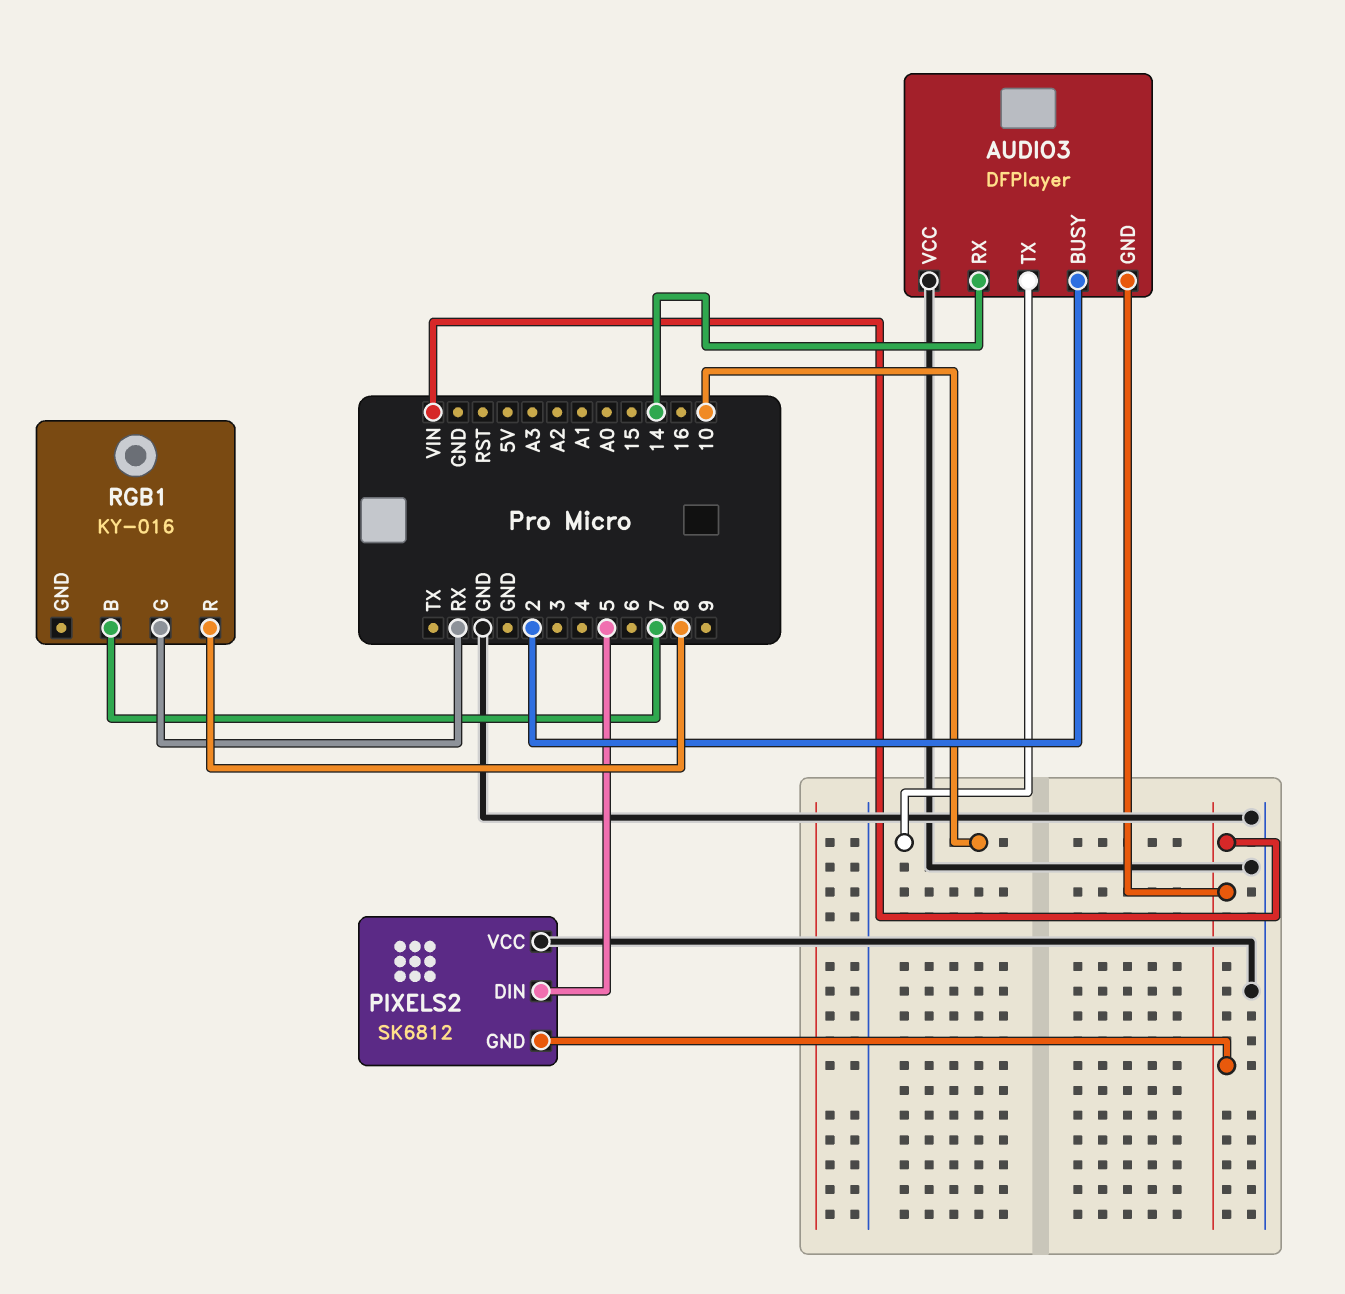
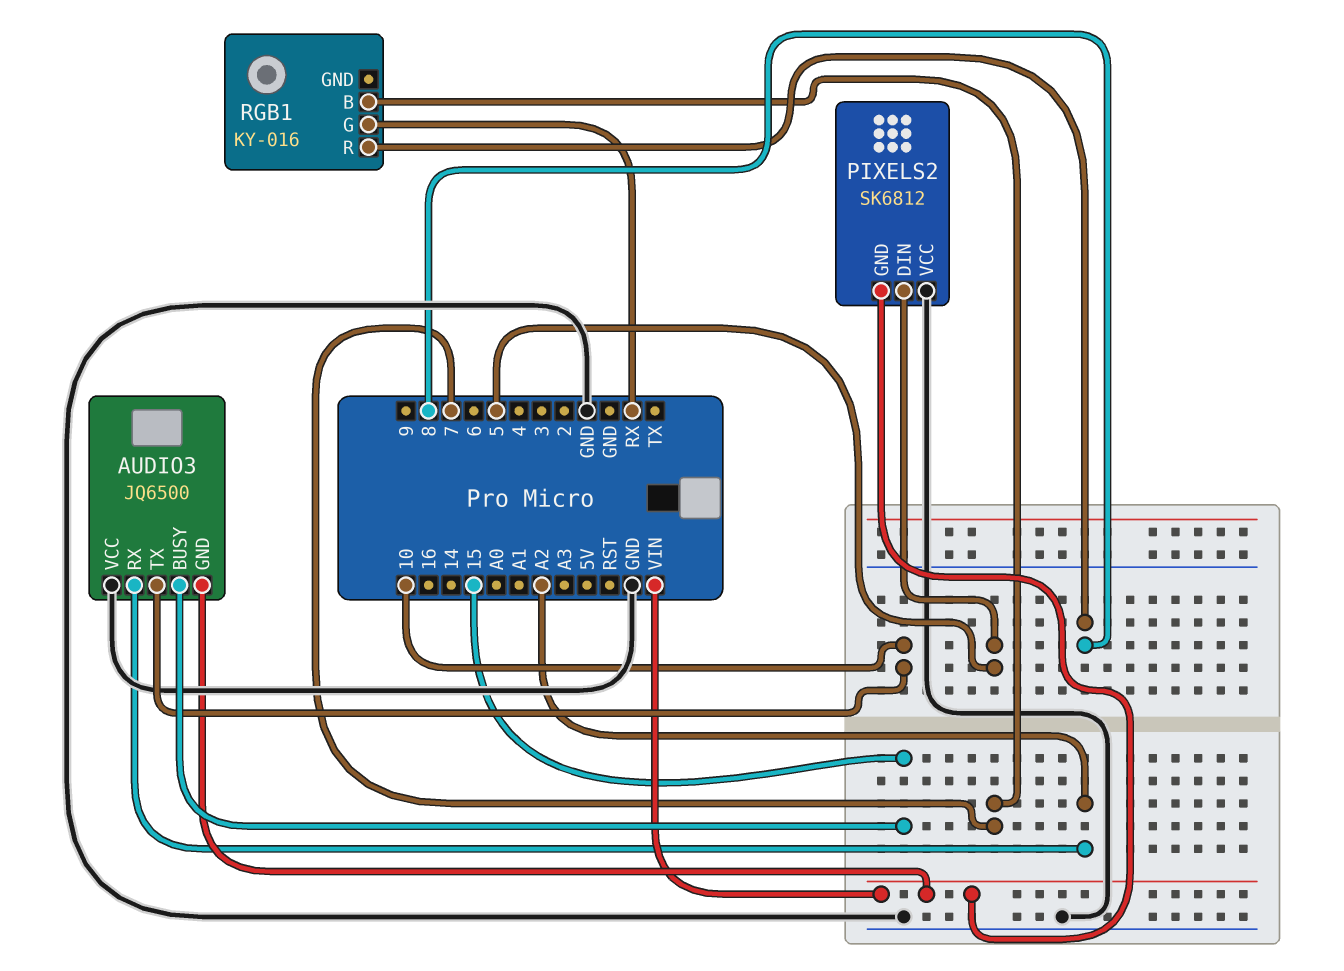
AUDIO3: DFPlayer -> JQ6500
AUDIO3 pin BUSY: 2 -> 15
AUDIO3 pin RX: 14 -> A2

